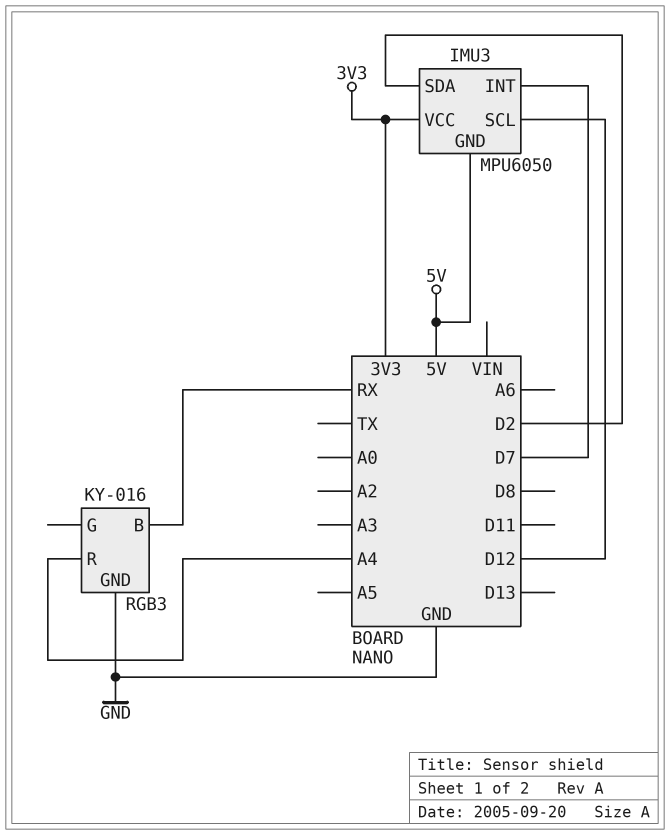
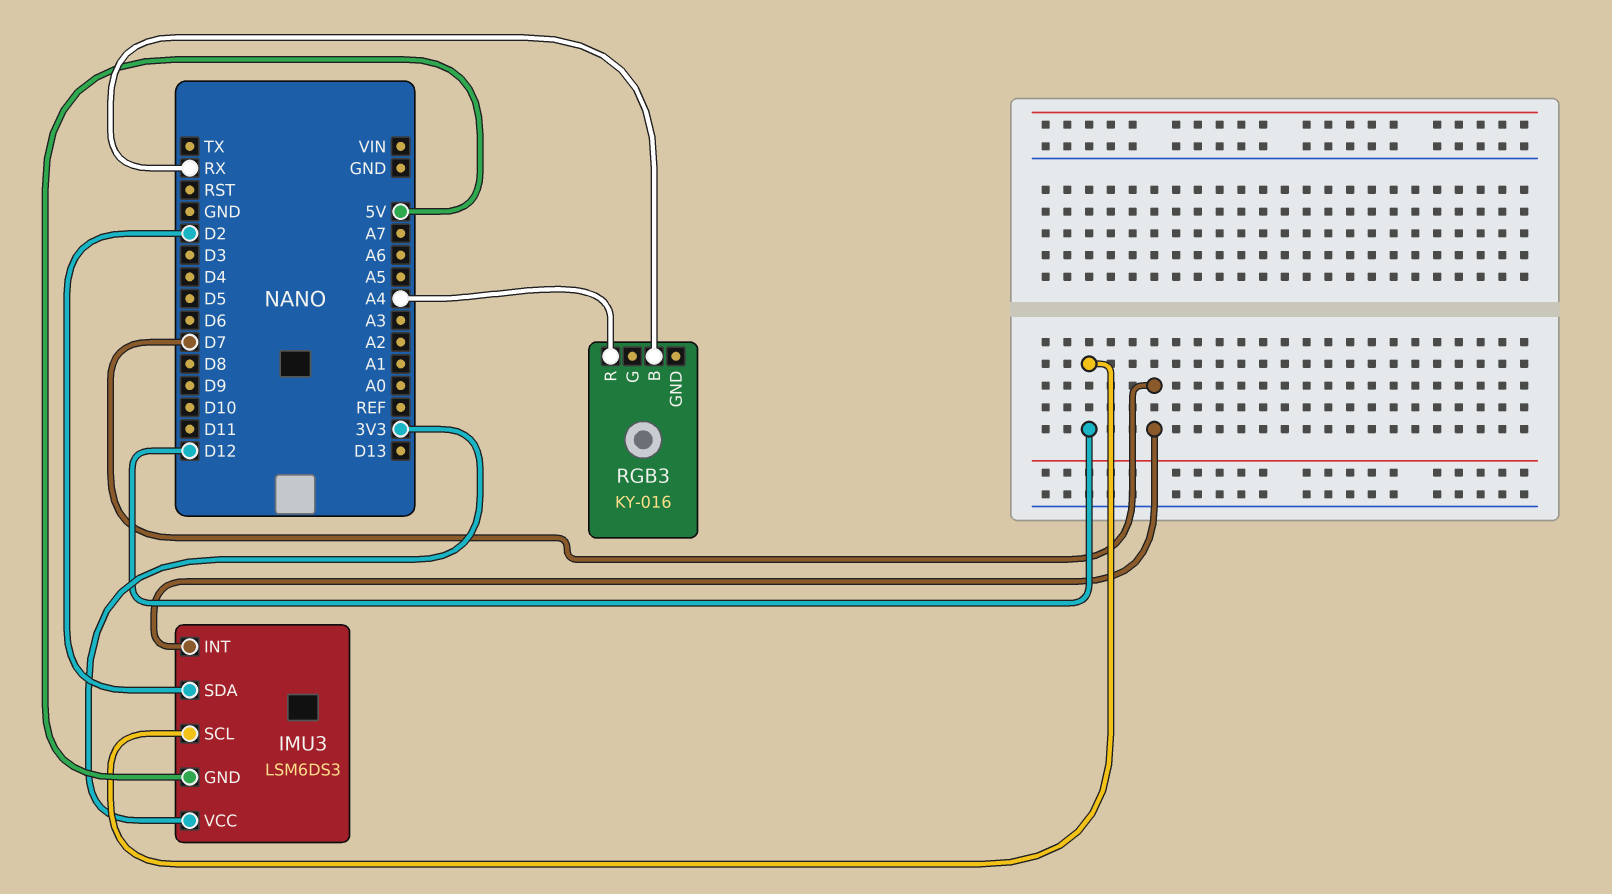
IMU3: MPU6050 -> LSM6DS3
RGB3 pin GND: GND -> none

